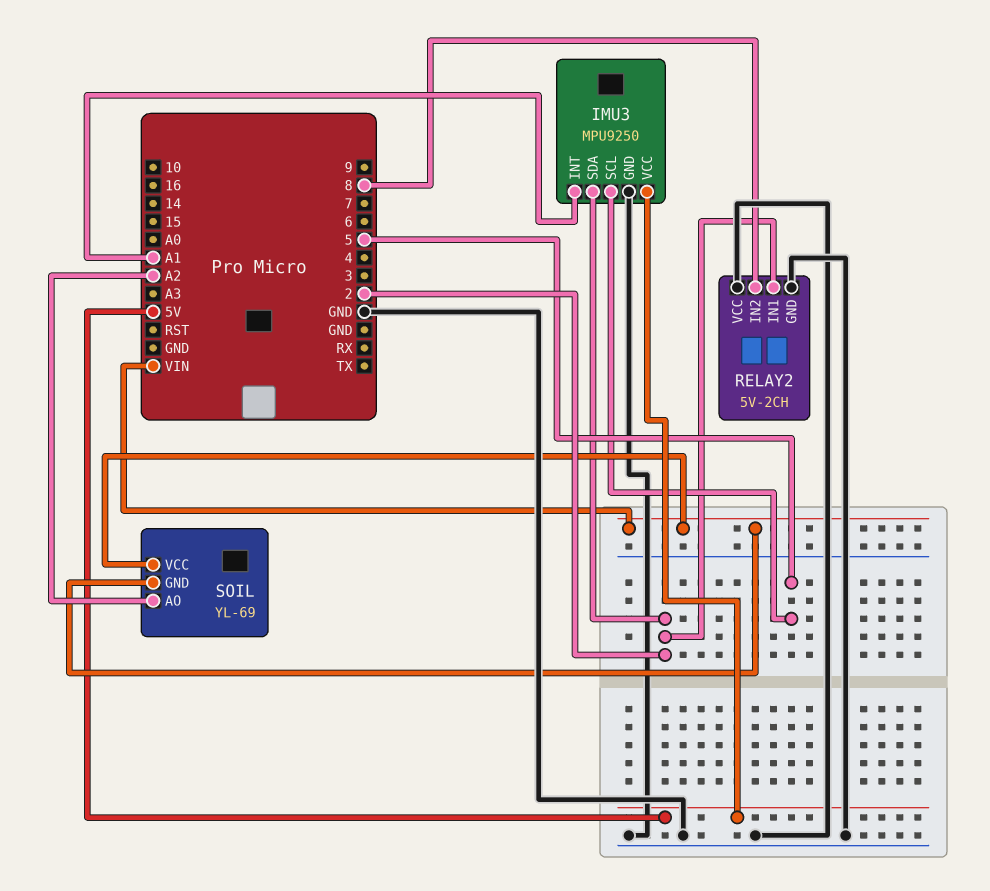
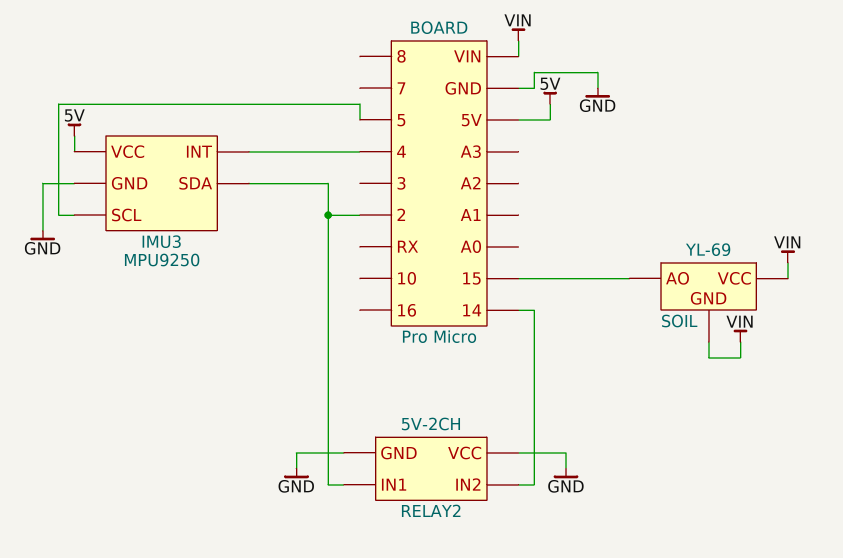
IMU3 pin INT: A1 -> 4
RELAY2 pin IN2: 8 -> 14
SOIL pin AO: A2 -> 15

